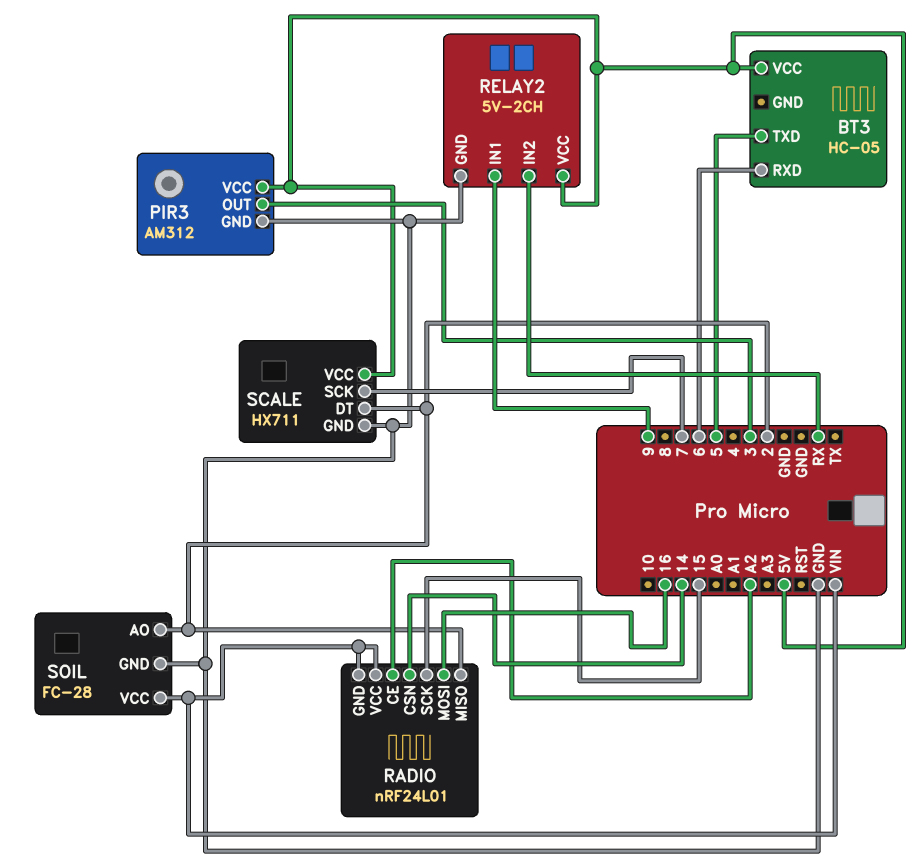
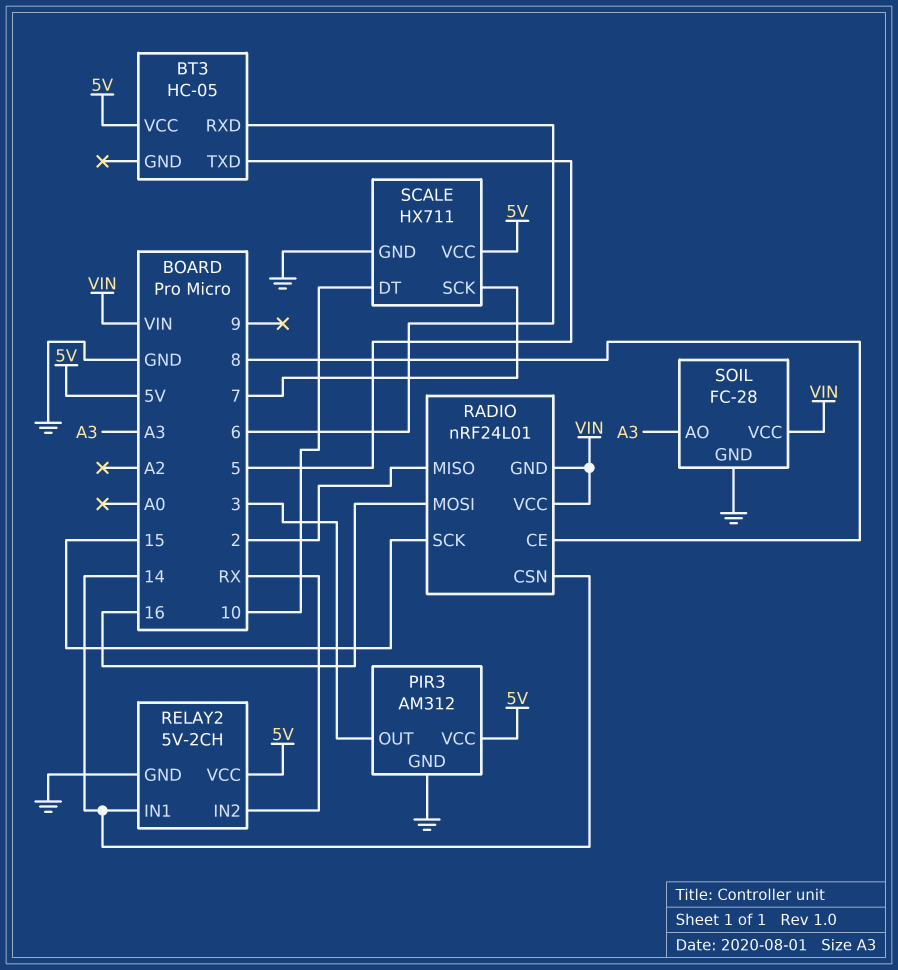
RADIO pin CE: A2 -> 8
RELAY2 pin IN1: 9 -> 14
SCALE pin DT: 2 -> 10
SOIL pin AO: 2 -> A3

